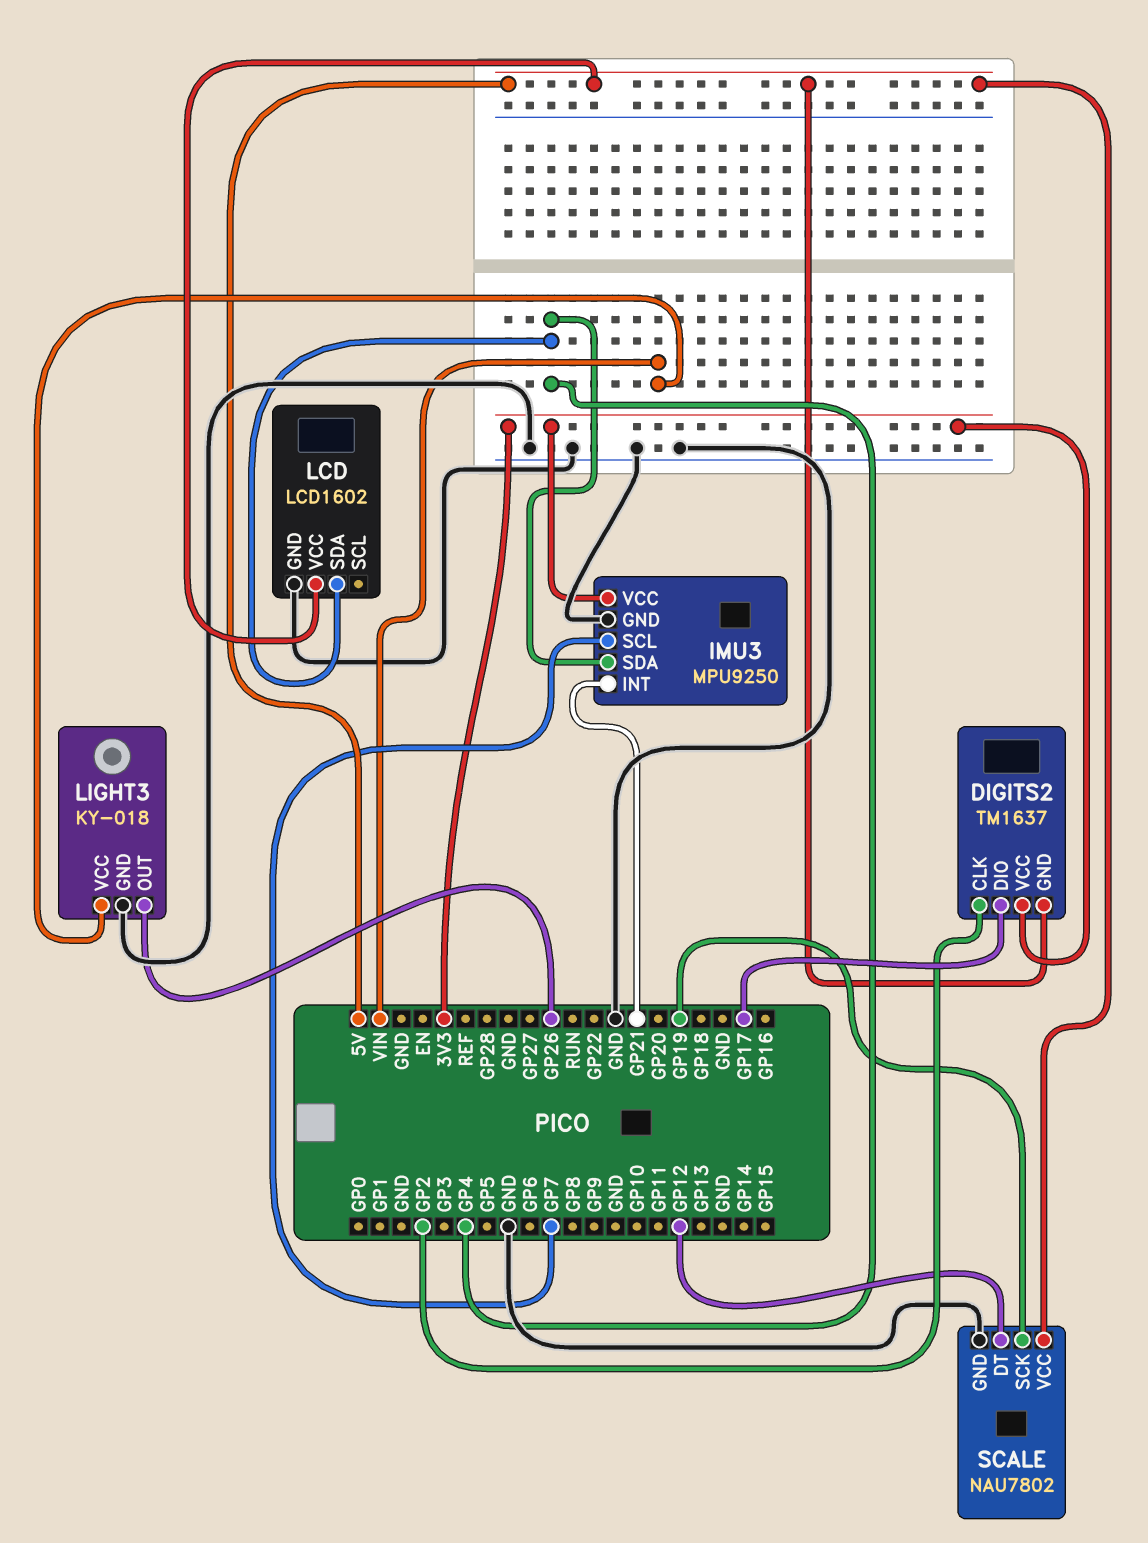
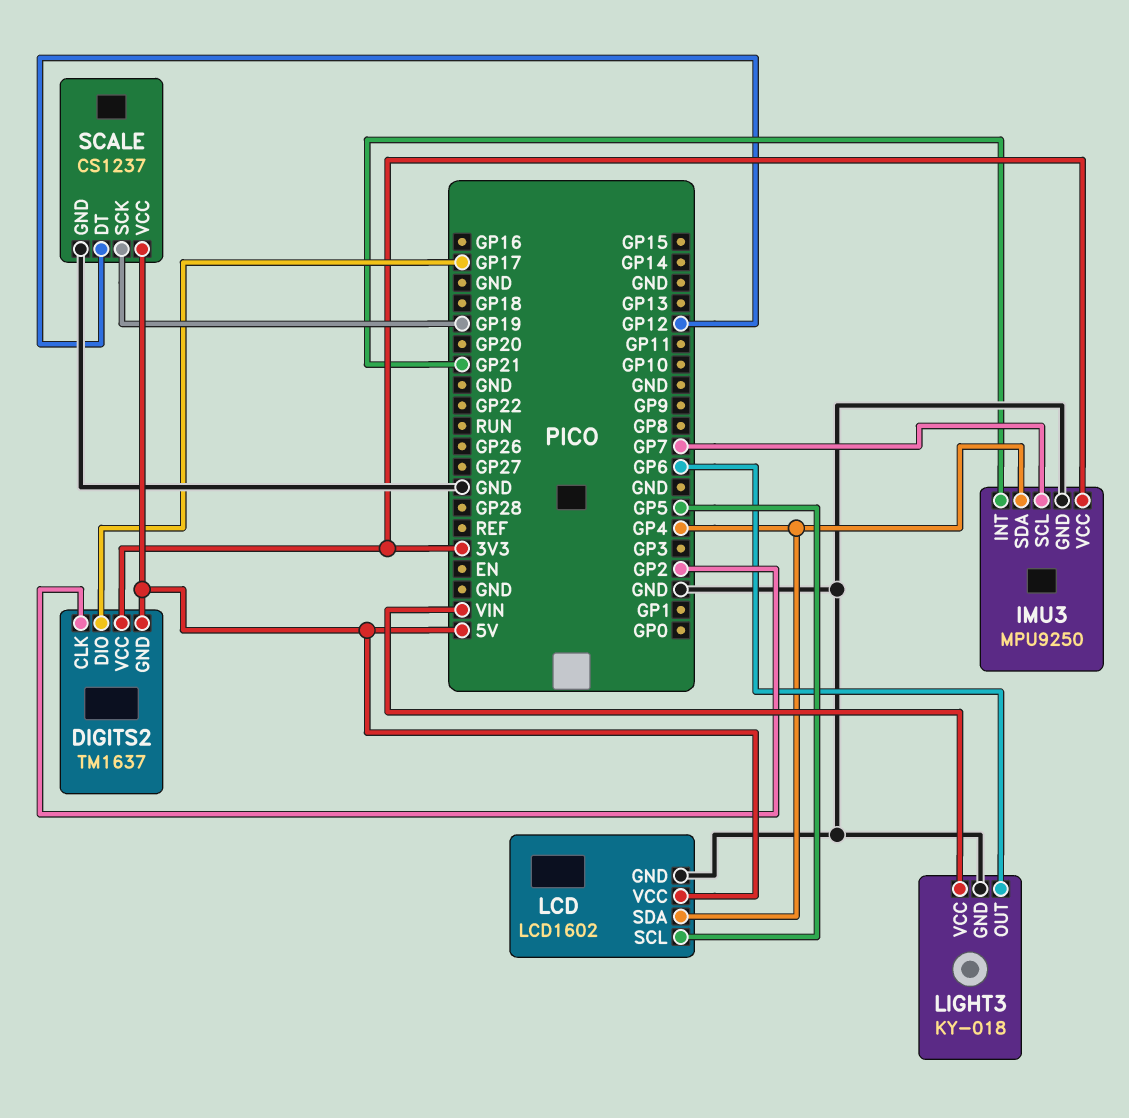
LCD pin SCL: none -> GP5
LIGHT3 pin OUT: GP26 -> GP6
SCALE: NAU7802 -> CS1237

